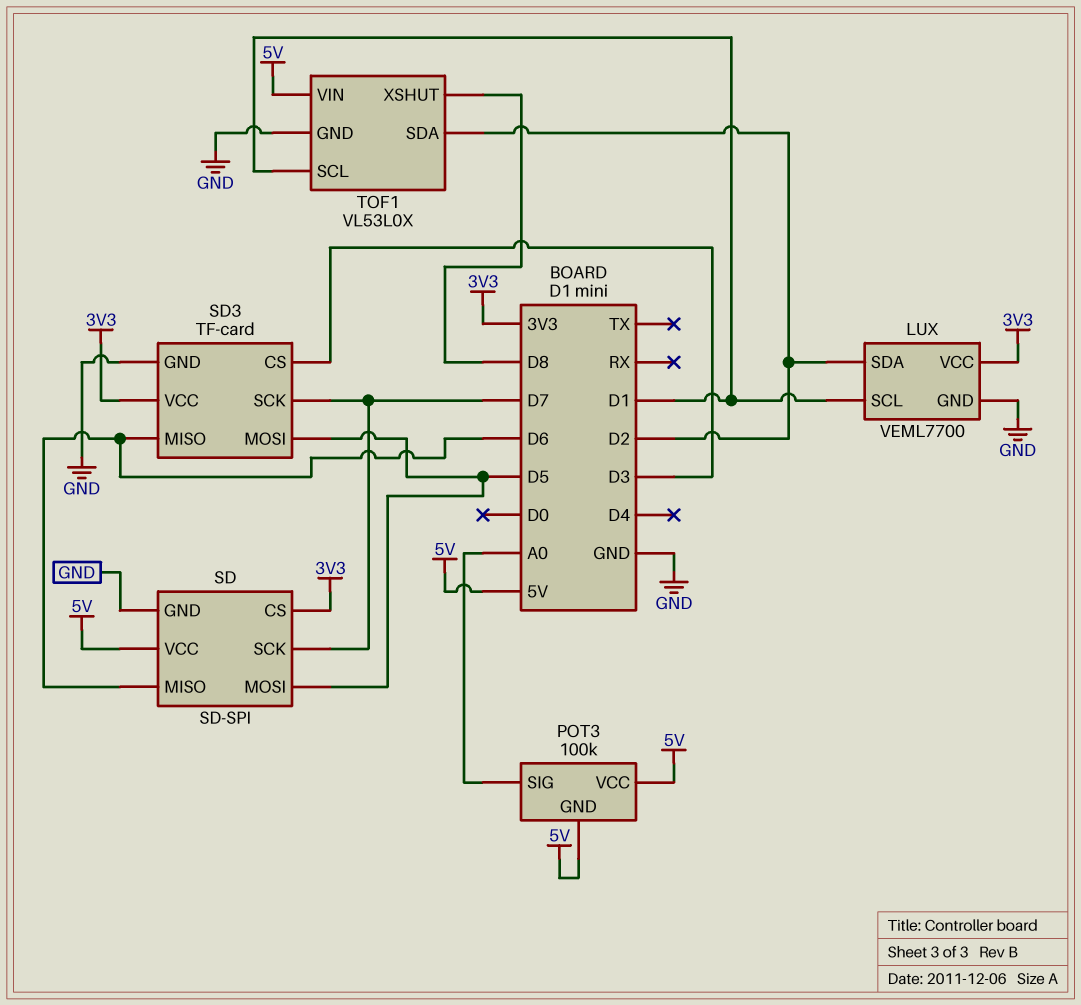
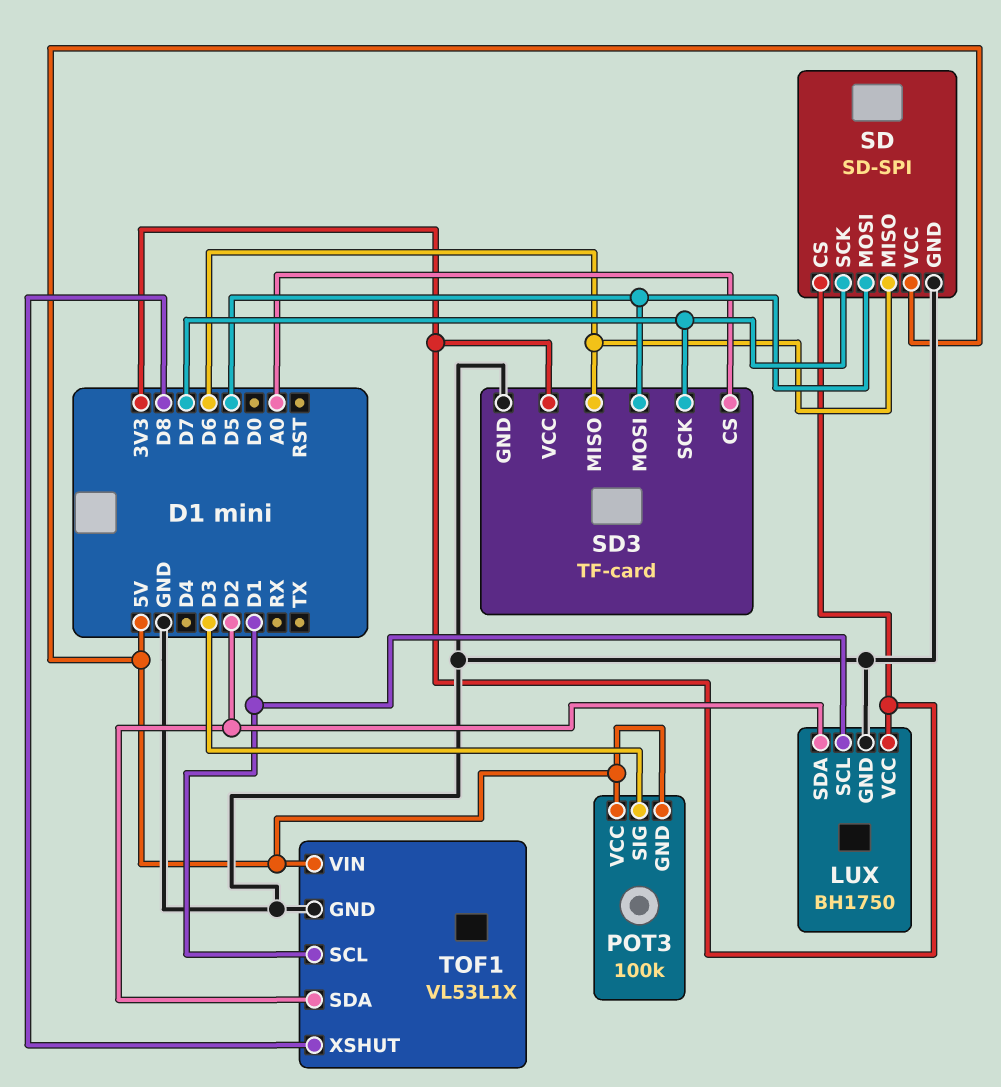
LUX: VEML7700 -> BH1750
POT3 pin SIG: A0 -> D3
SD3 pin CS: D3 -> A0
TOF1: VL53L0X -> VL53L1X

